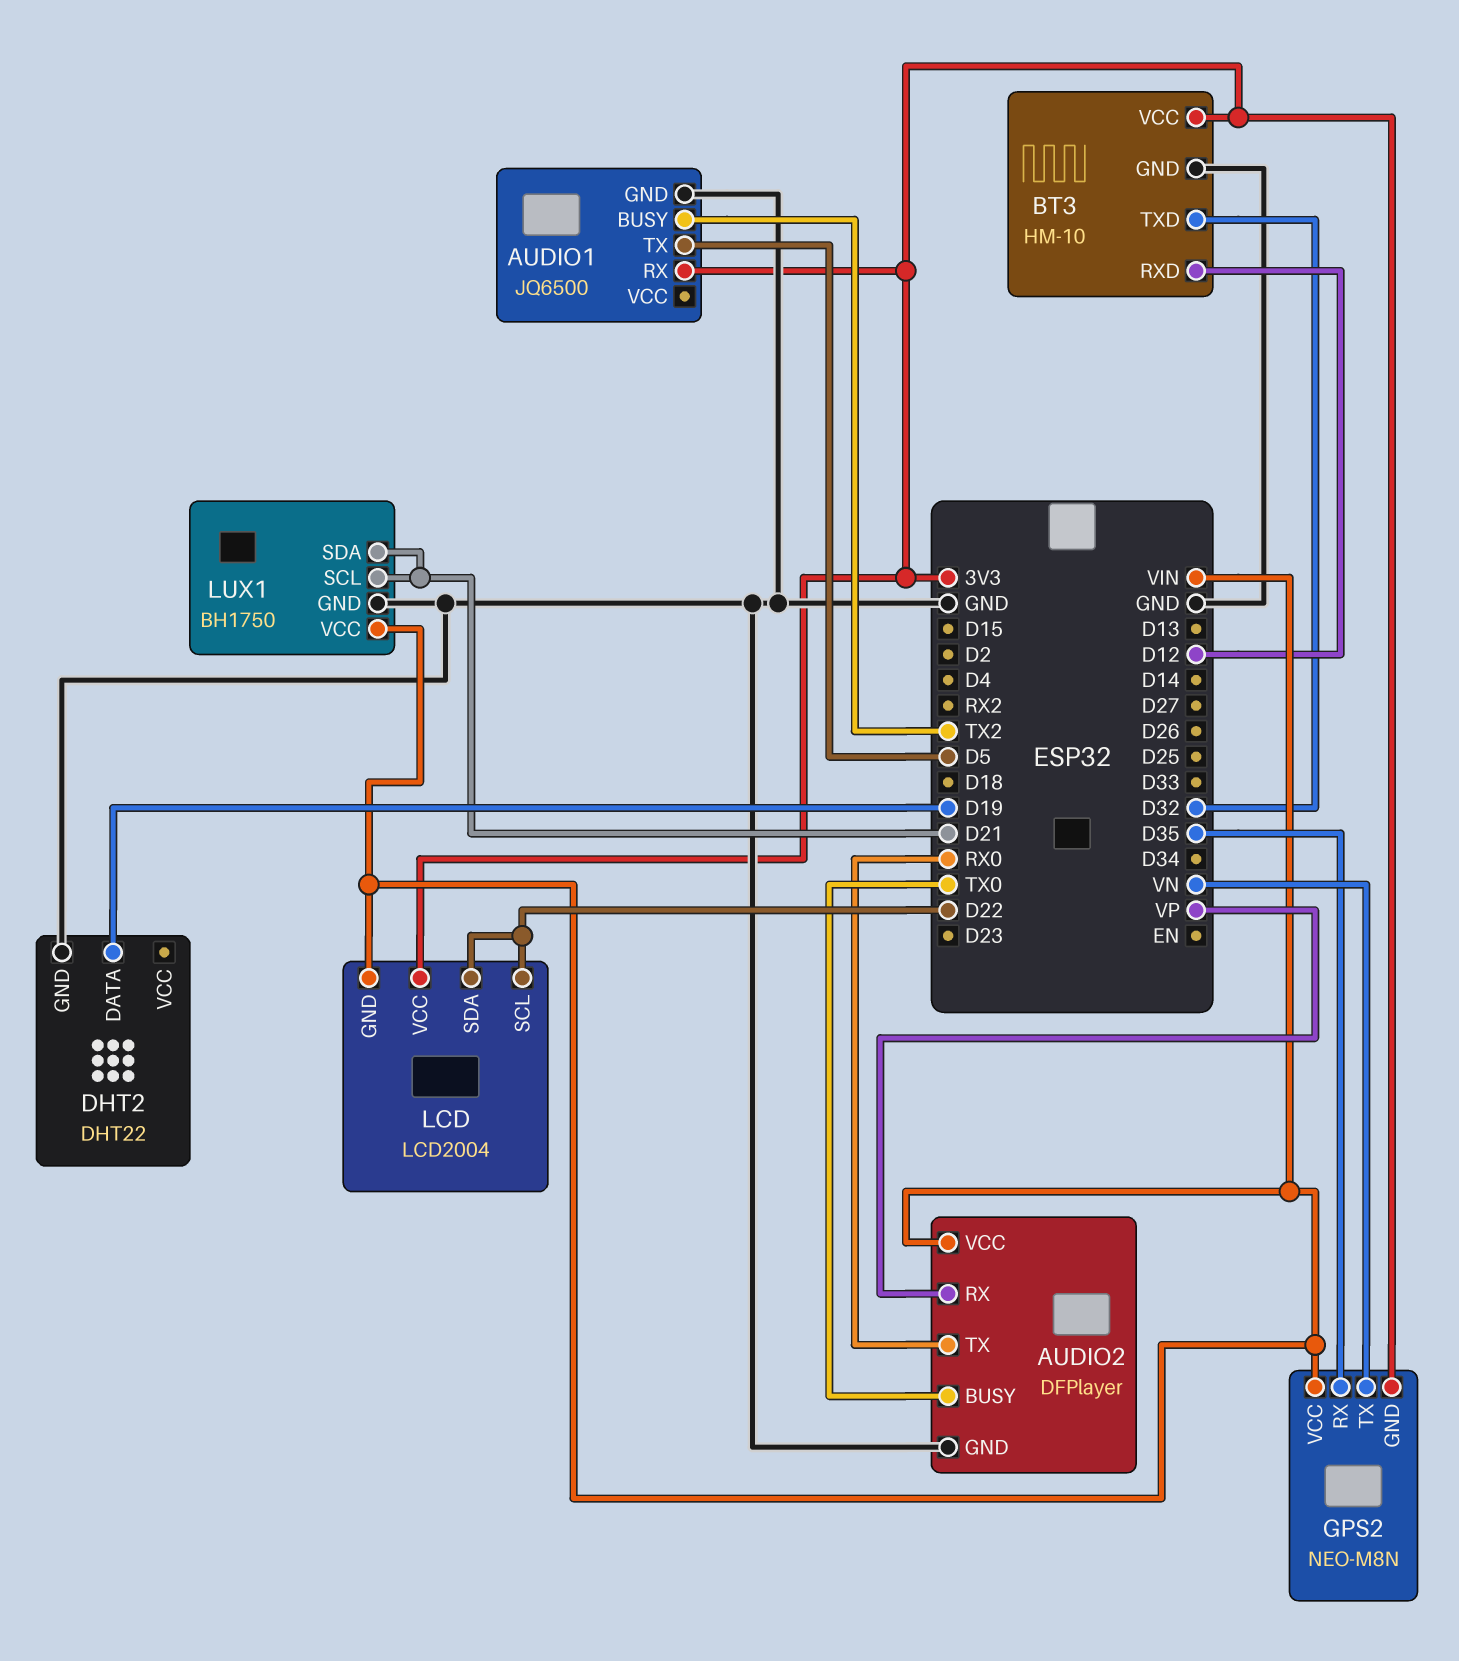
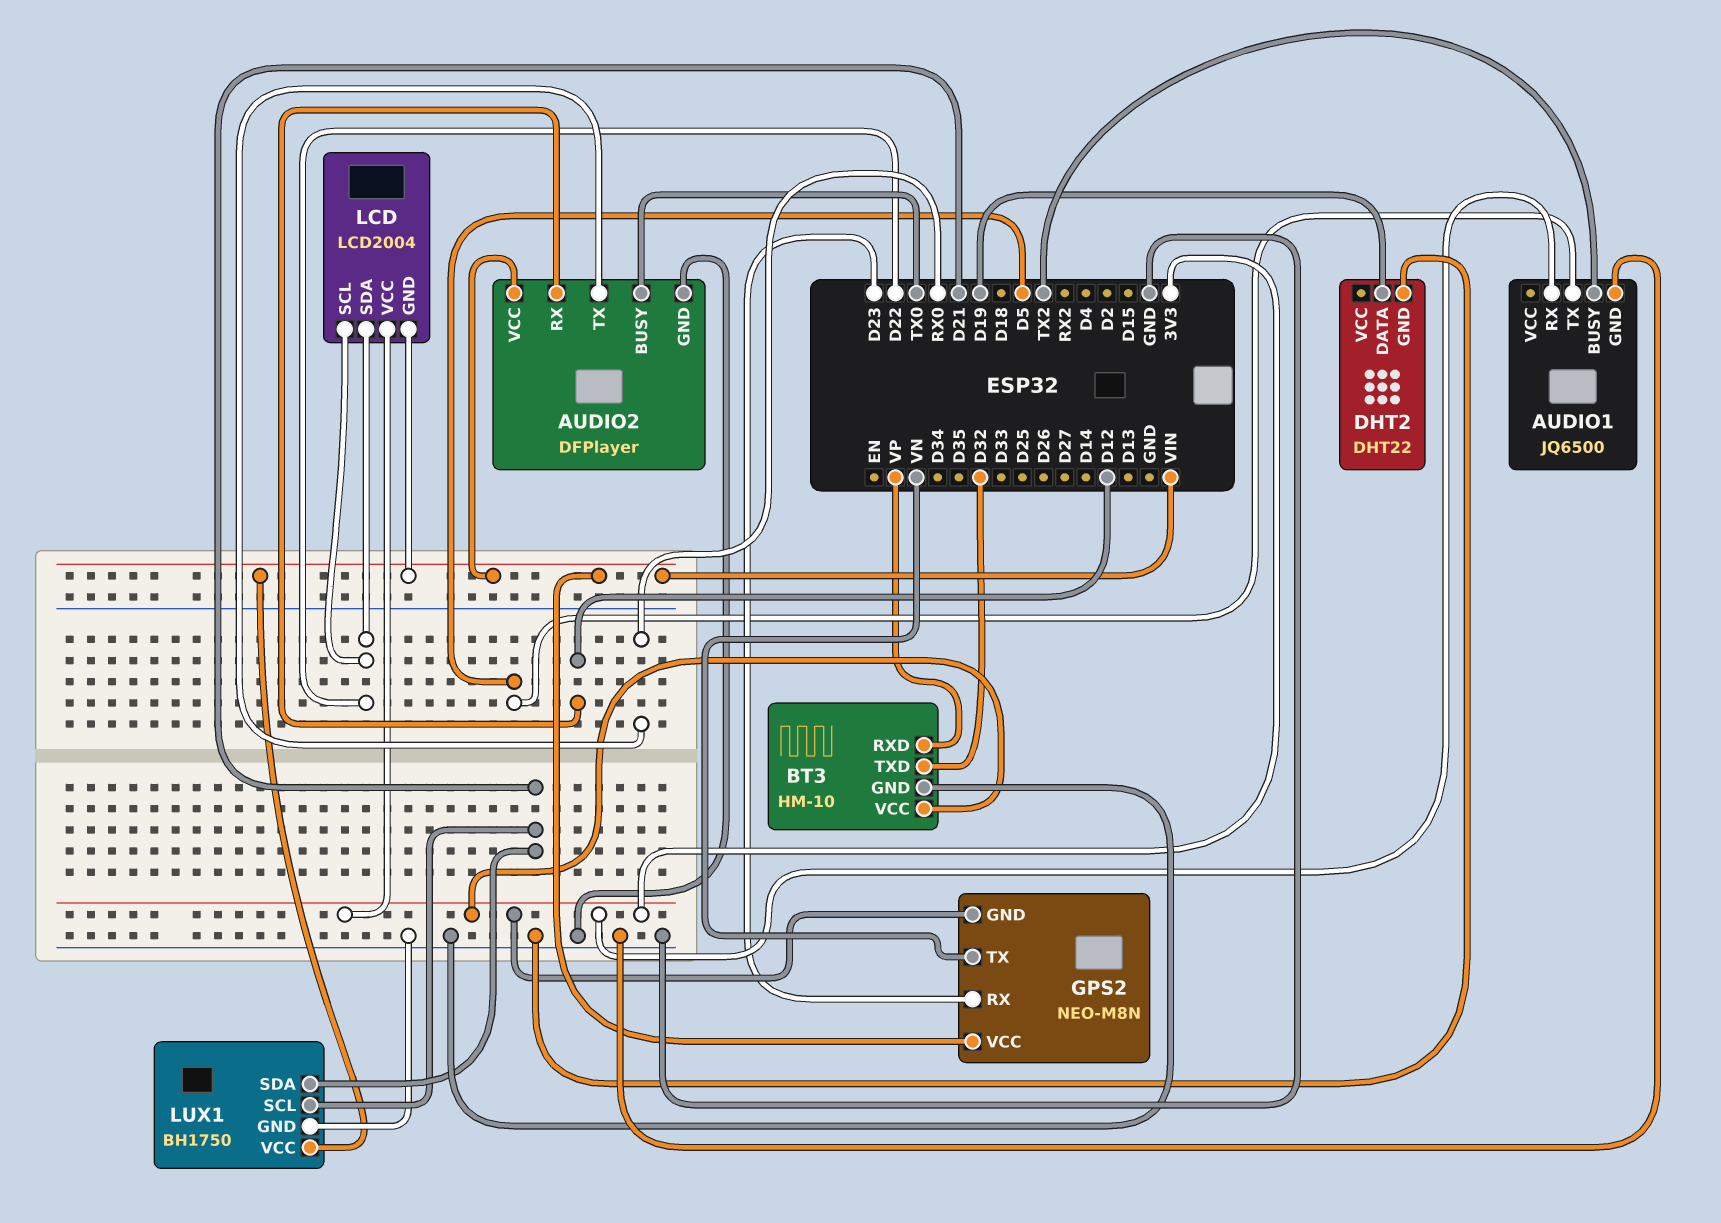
AUDIO2 pin RX: VP -> D12
BT3 pin RXD: D12 -> VP
GPS2 pin RX: D35 -> D23

